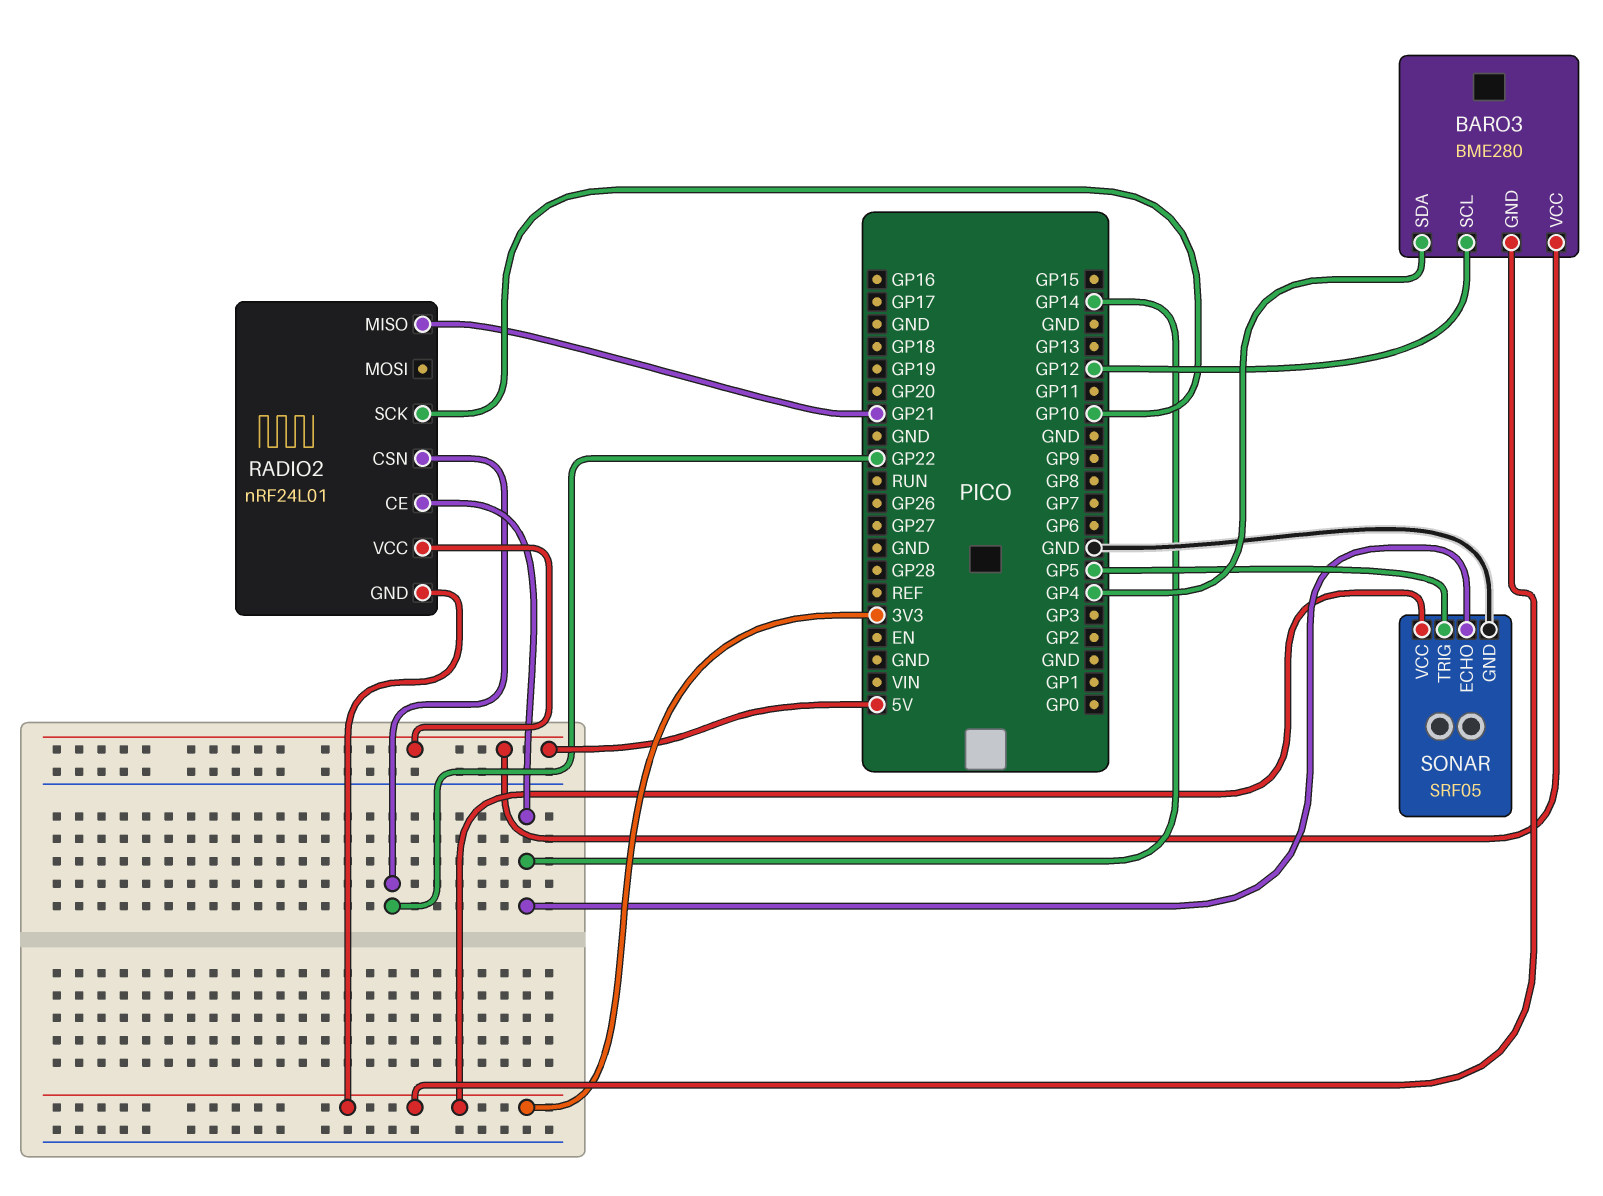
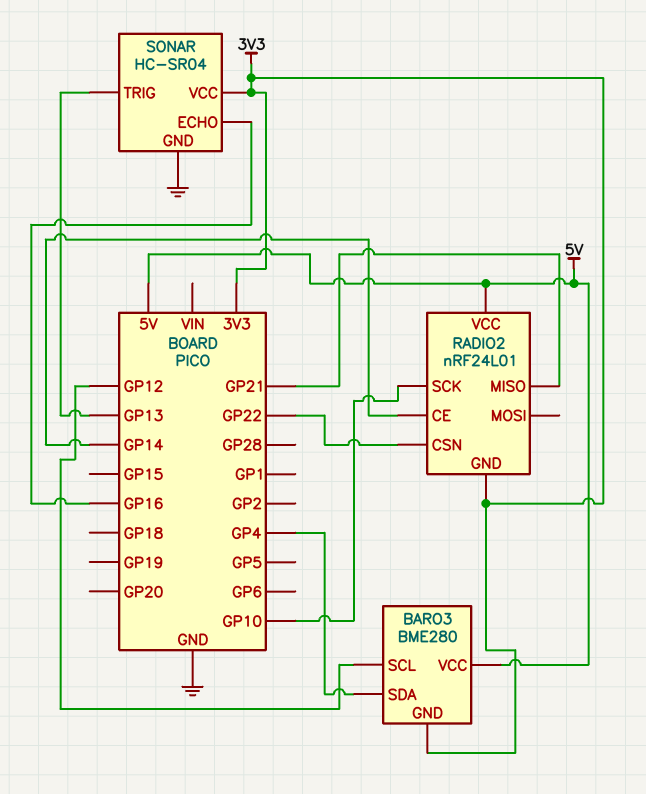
SONAR: SRF05 -> HC-SR04
SONAR pin ECHO: GP14 -> GP16
SONAR pin TRIG: GP5 -> GP13

